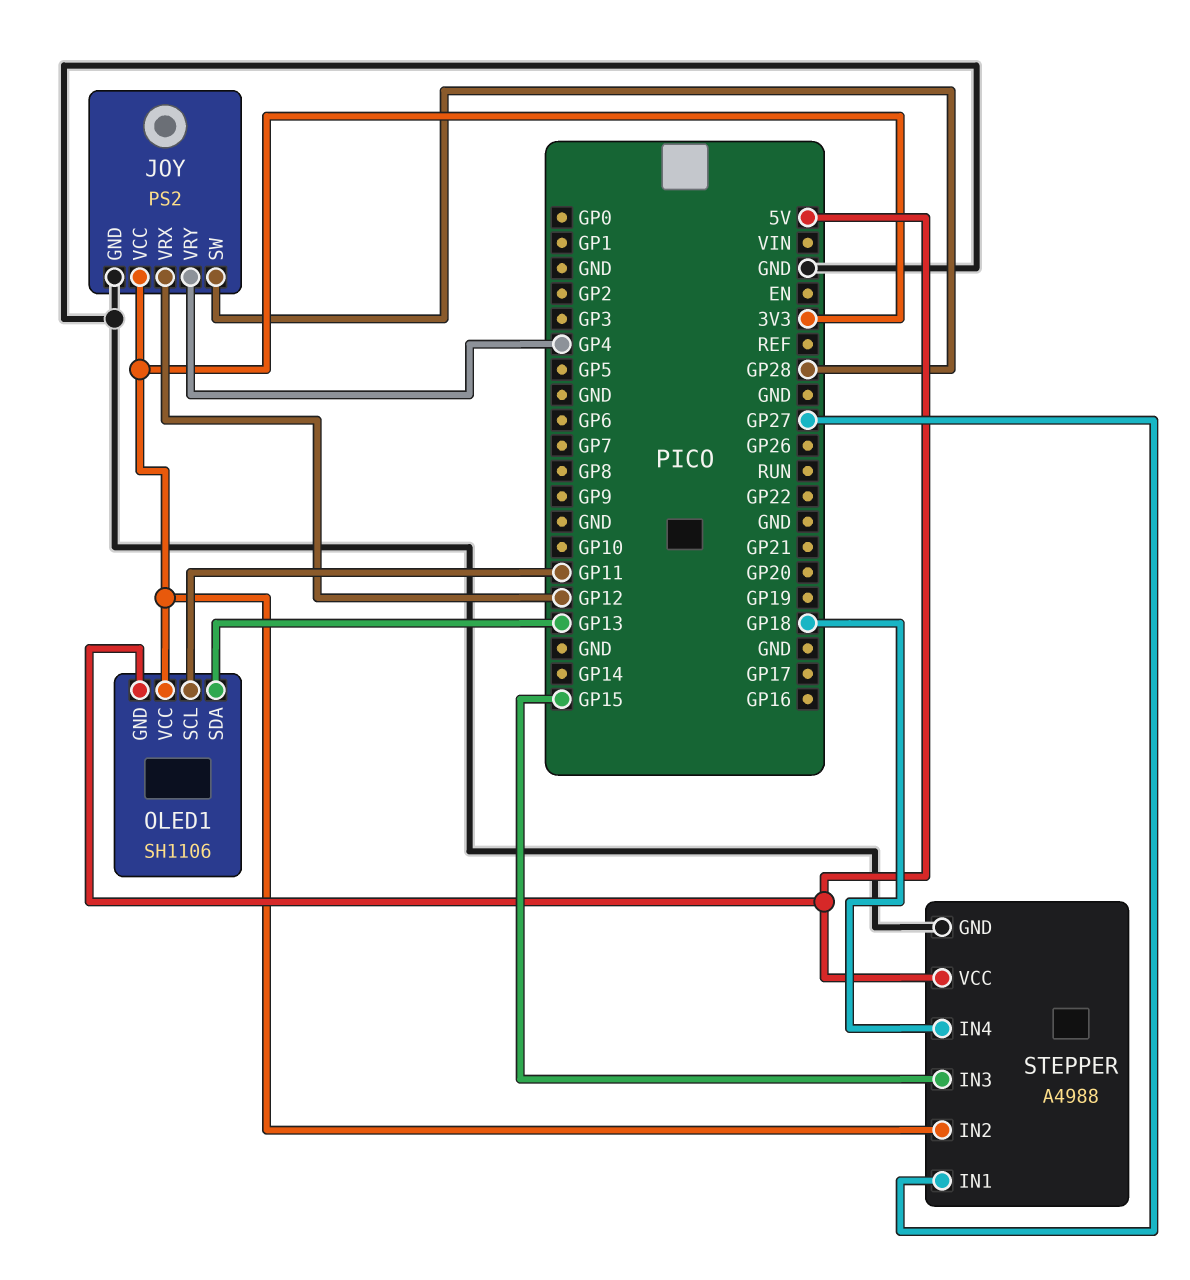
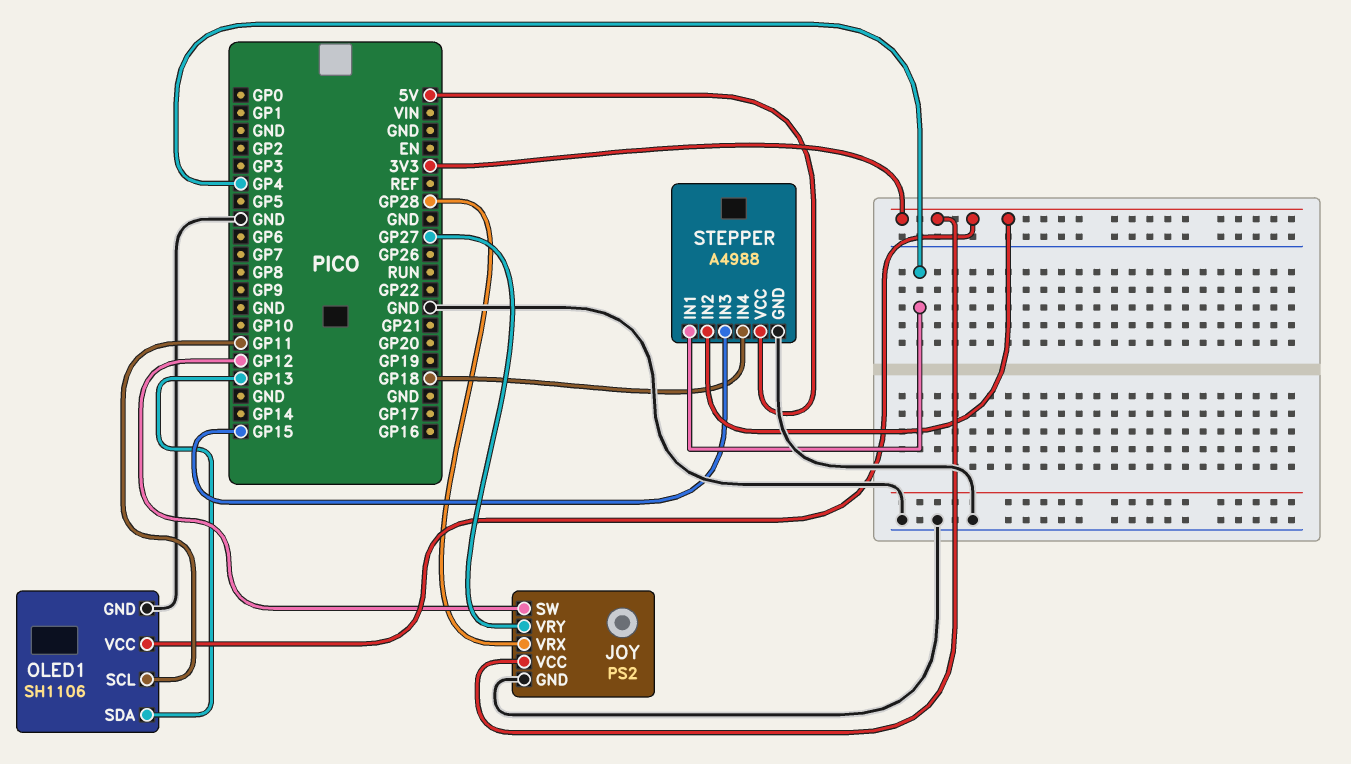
JOY pin SW: GP28 -> GP12
JOY pin VRX: GP12 -> GP28
JOY pin VRY: GP4 -> GP27
OLED1 pin GND: 5V -> GND
STEPPER pin IN1: GP27 -> GP4

